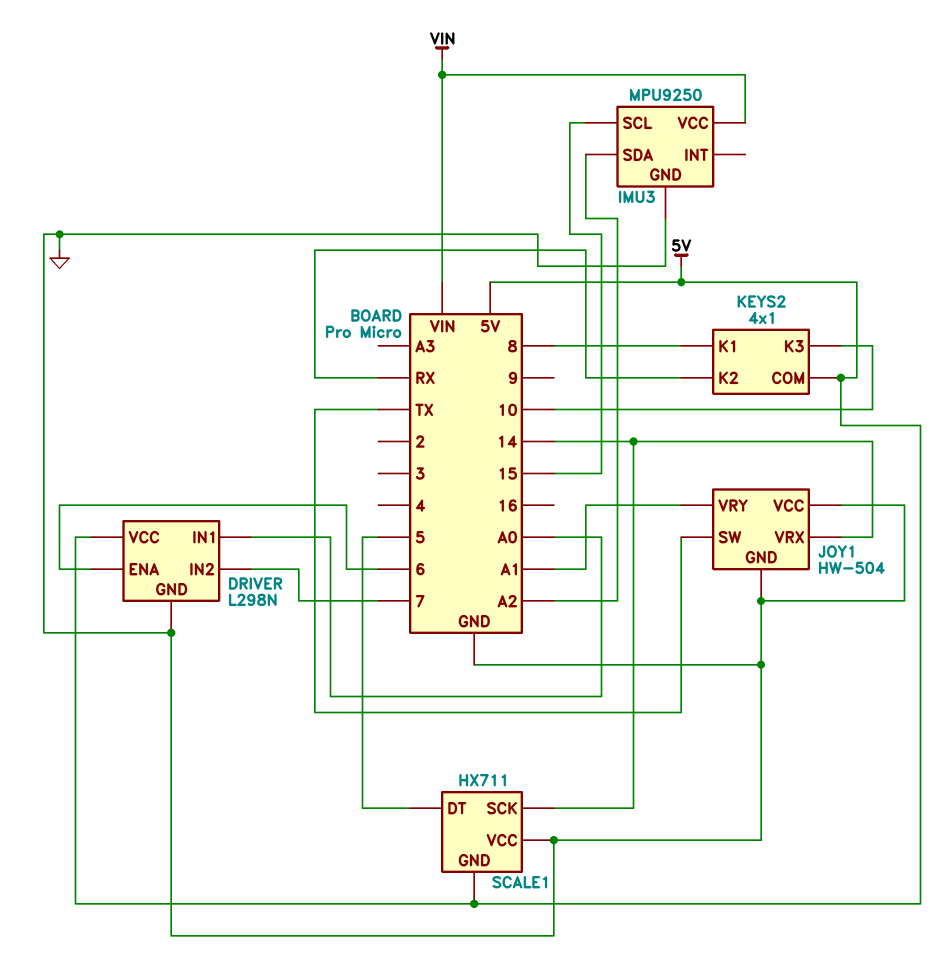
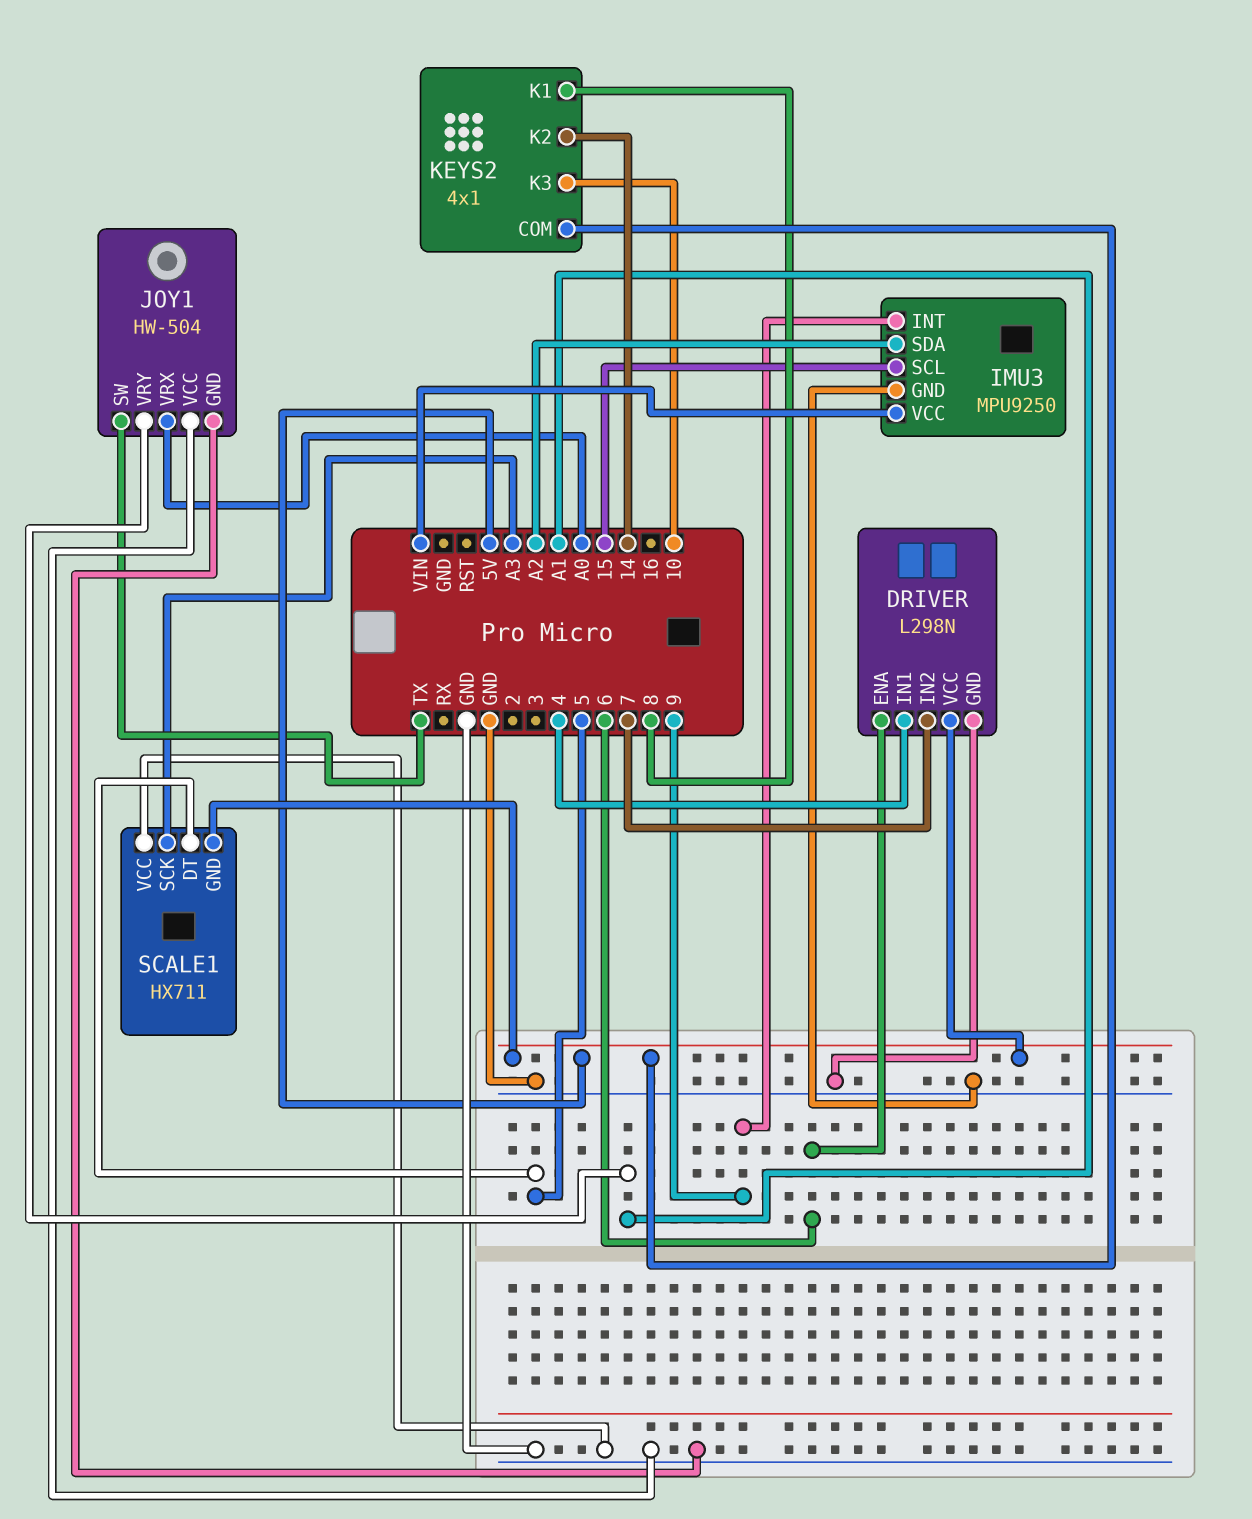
DRIVER pin IN1: A0 -> 4
IMU3 pin INT: none -> 9
JOY1 pin VRX: 14 -> A0
KEYS2 pin K2: RX -> 14
SCALE1 pin SCK: 14 -> A3

